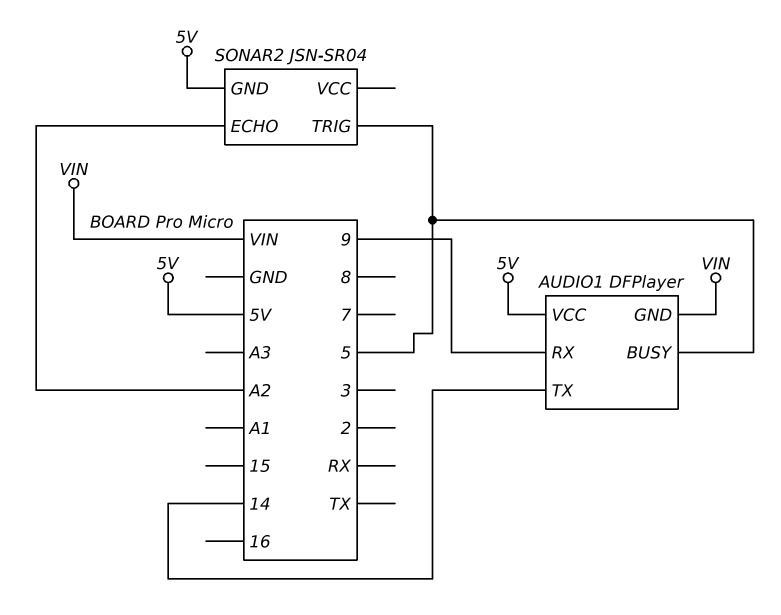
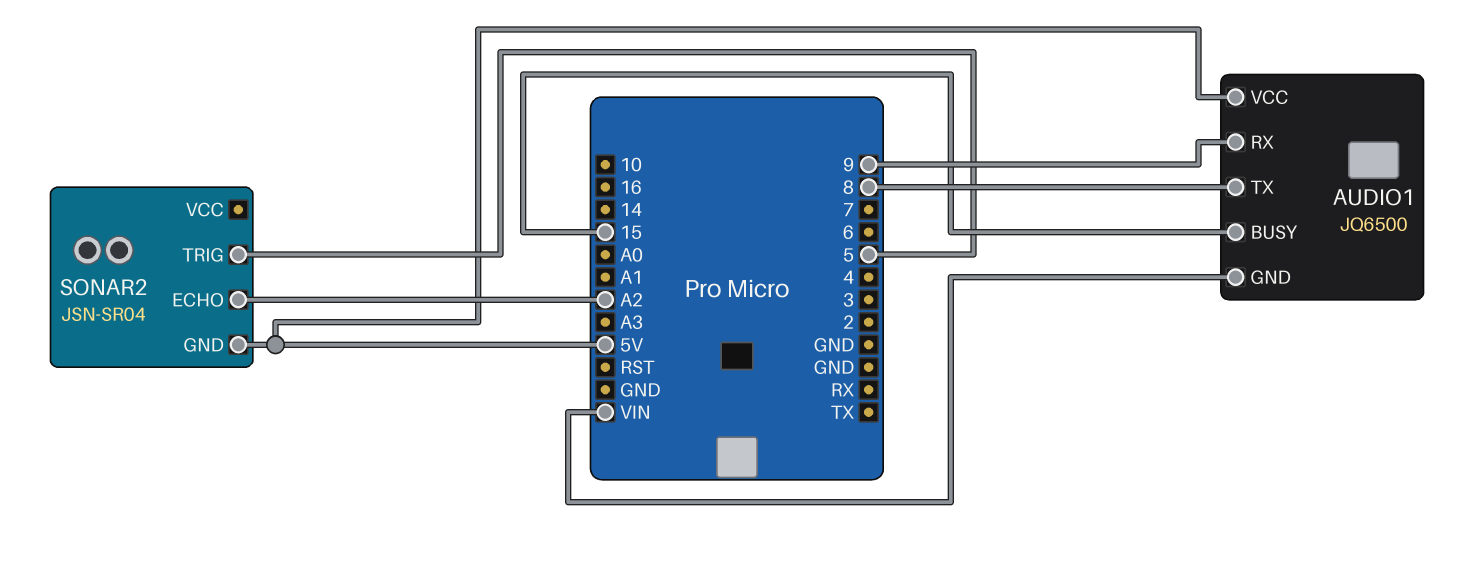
AUDIO1: DFPlayer -> JQ6500
AUDIO1 pin BUSY: 5 -> 15
AUDIO1 pin TX: 14 -> 8

